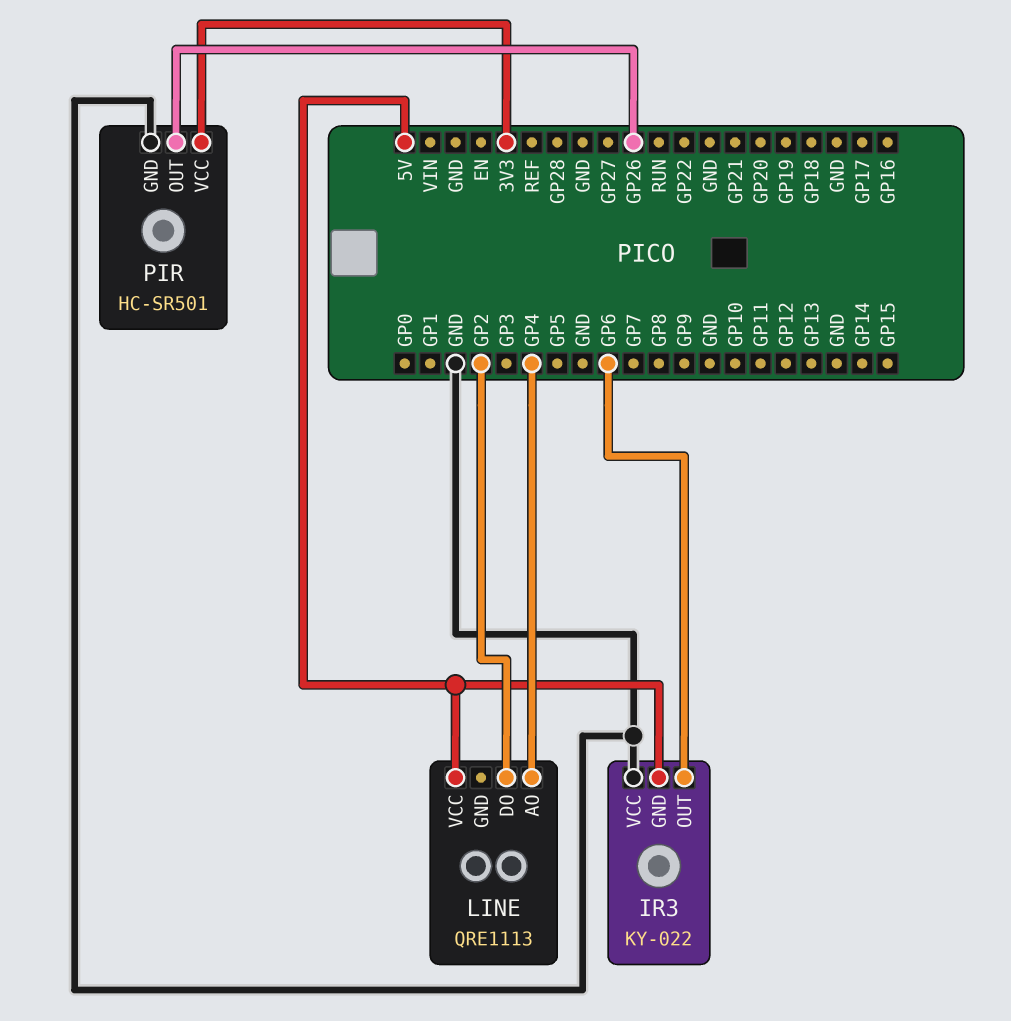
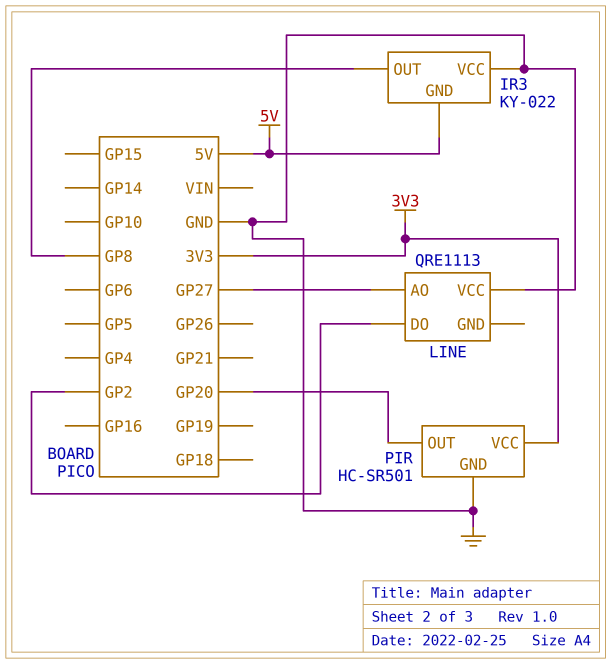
IR3 pin OUT: GP6 -> GP8
LINE pin AO: GP4 -> GP27
LINE pin VCC: 5V -> GND
PIR pin OUT: GP26 -> GP20

